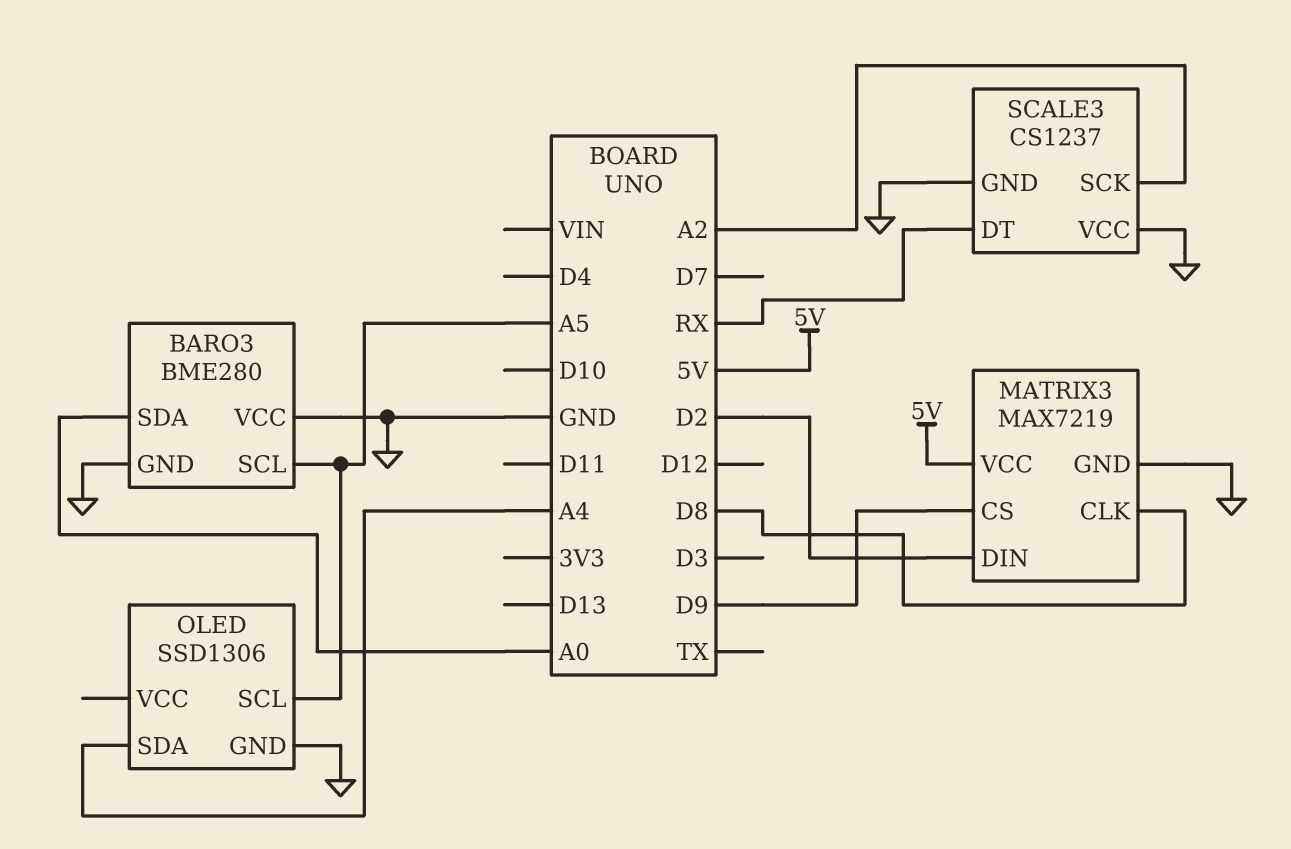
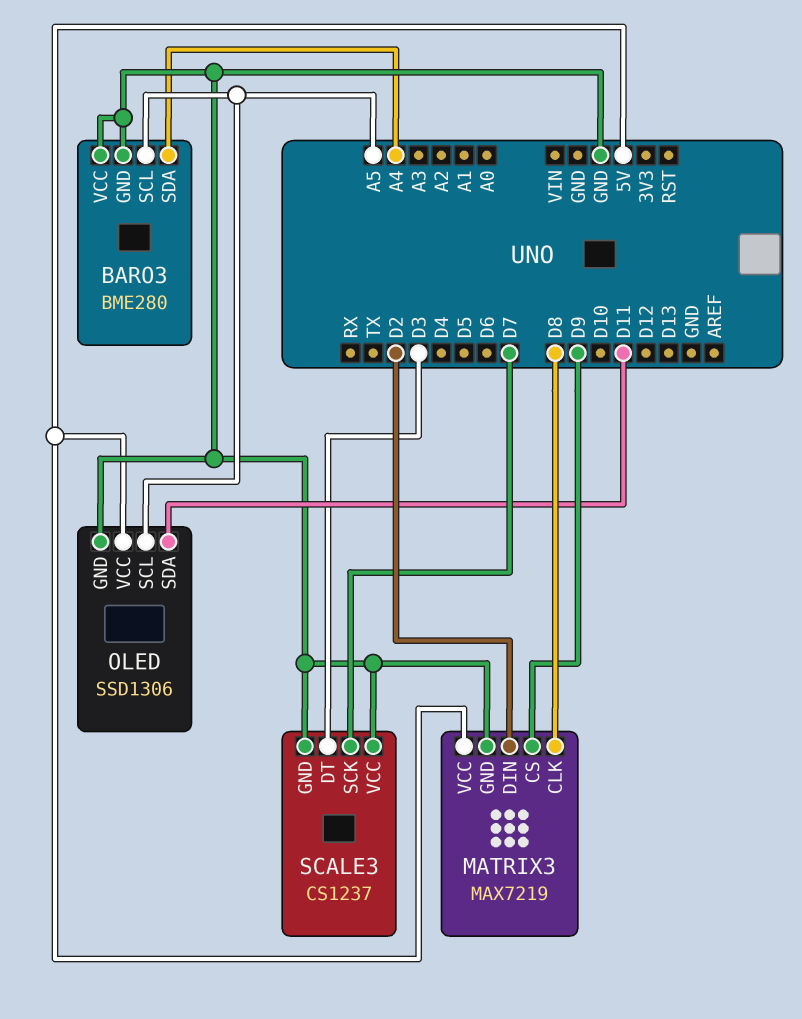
BARO3 pin SDA: A0 -> A4
OLED pin SDA: A4 -> D11
OLED pin VCC: none -> 5V
SCALE3 pin DT: RX -> D3
SCALE3 pin SCK: A2 -> D7

